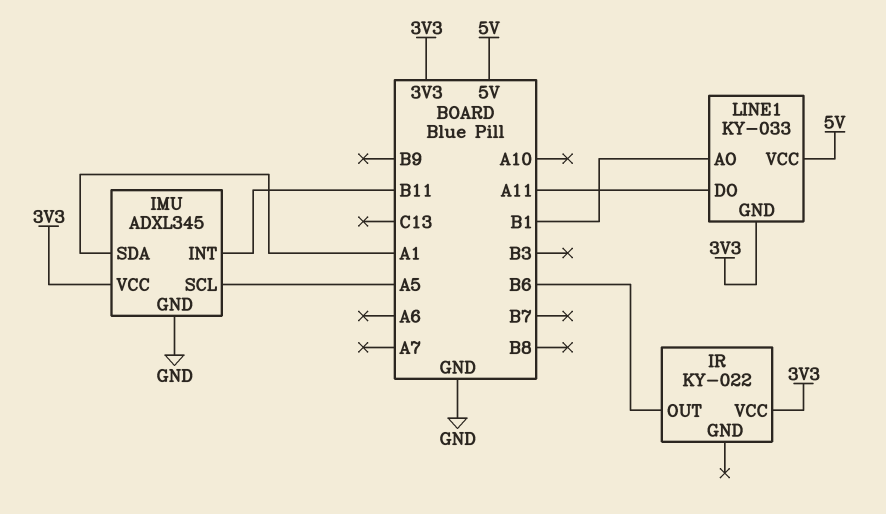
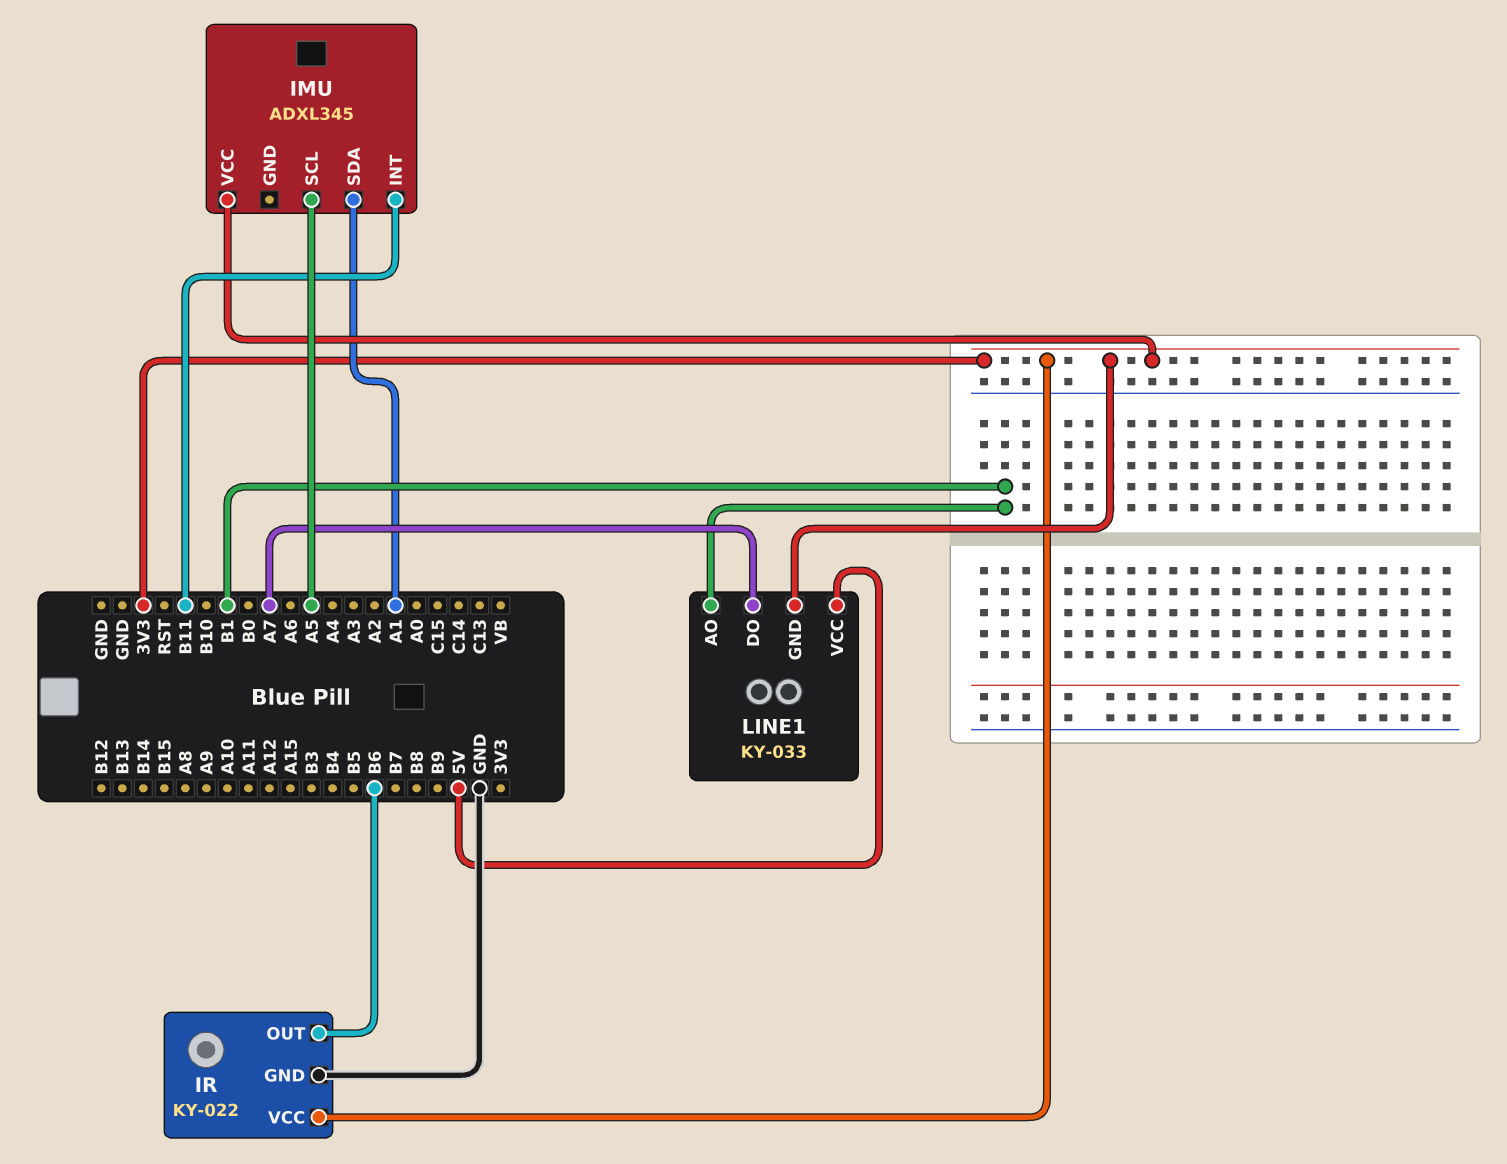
IMU pin GND: GND -> none
IR pin GND: none -> GND
LINE1 pin DO: A11 -> A7

